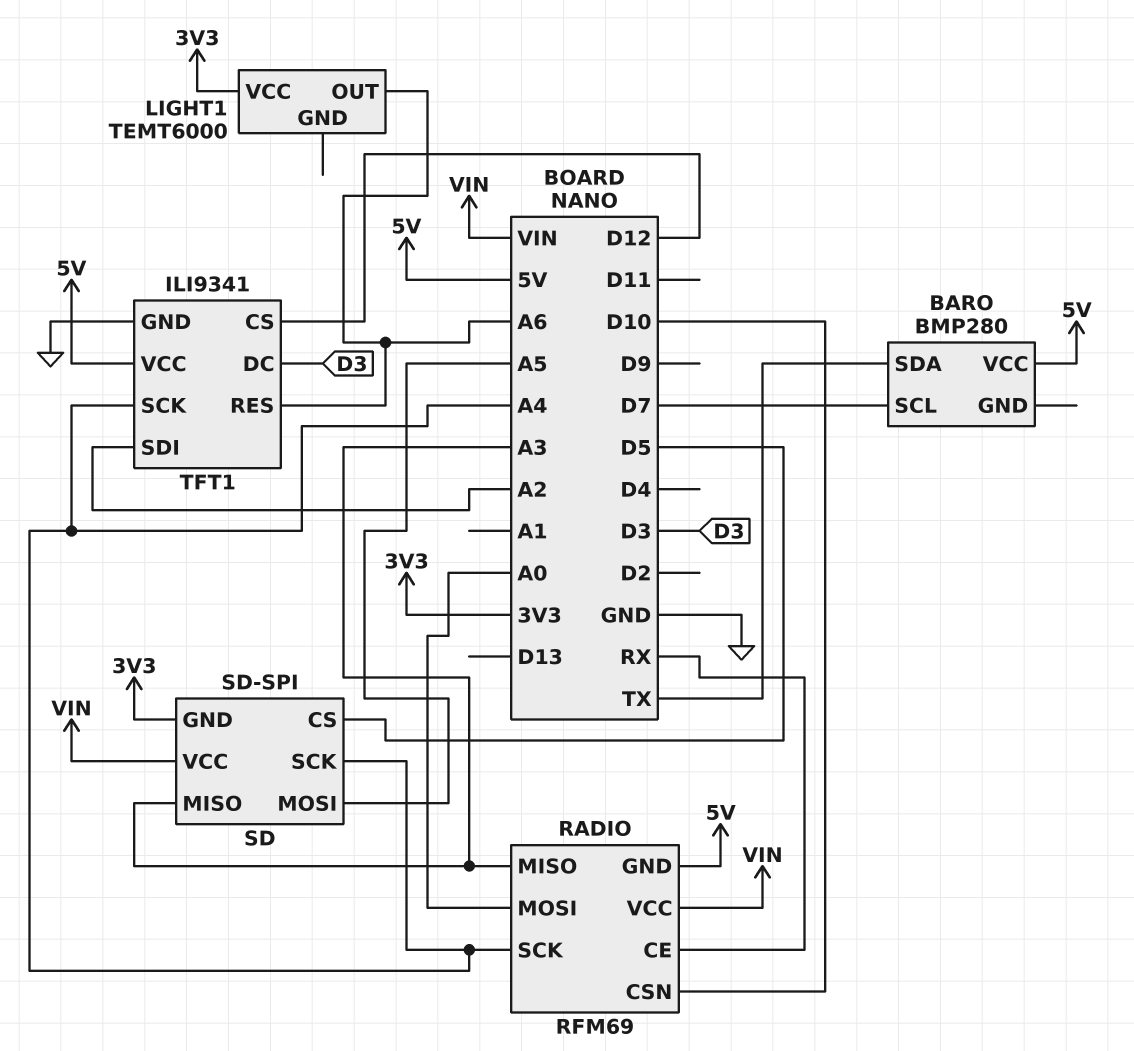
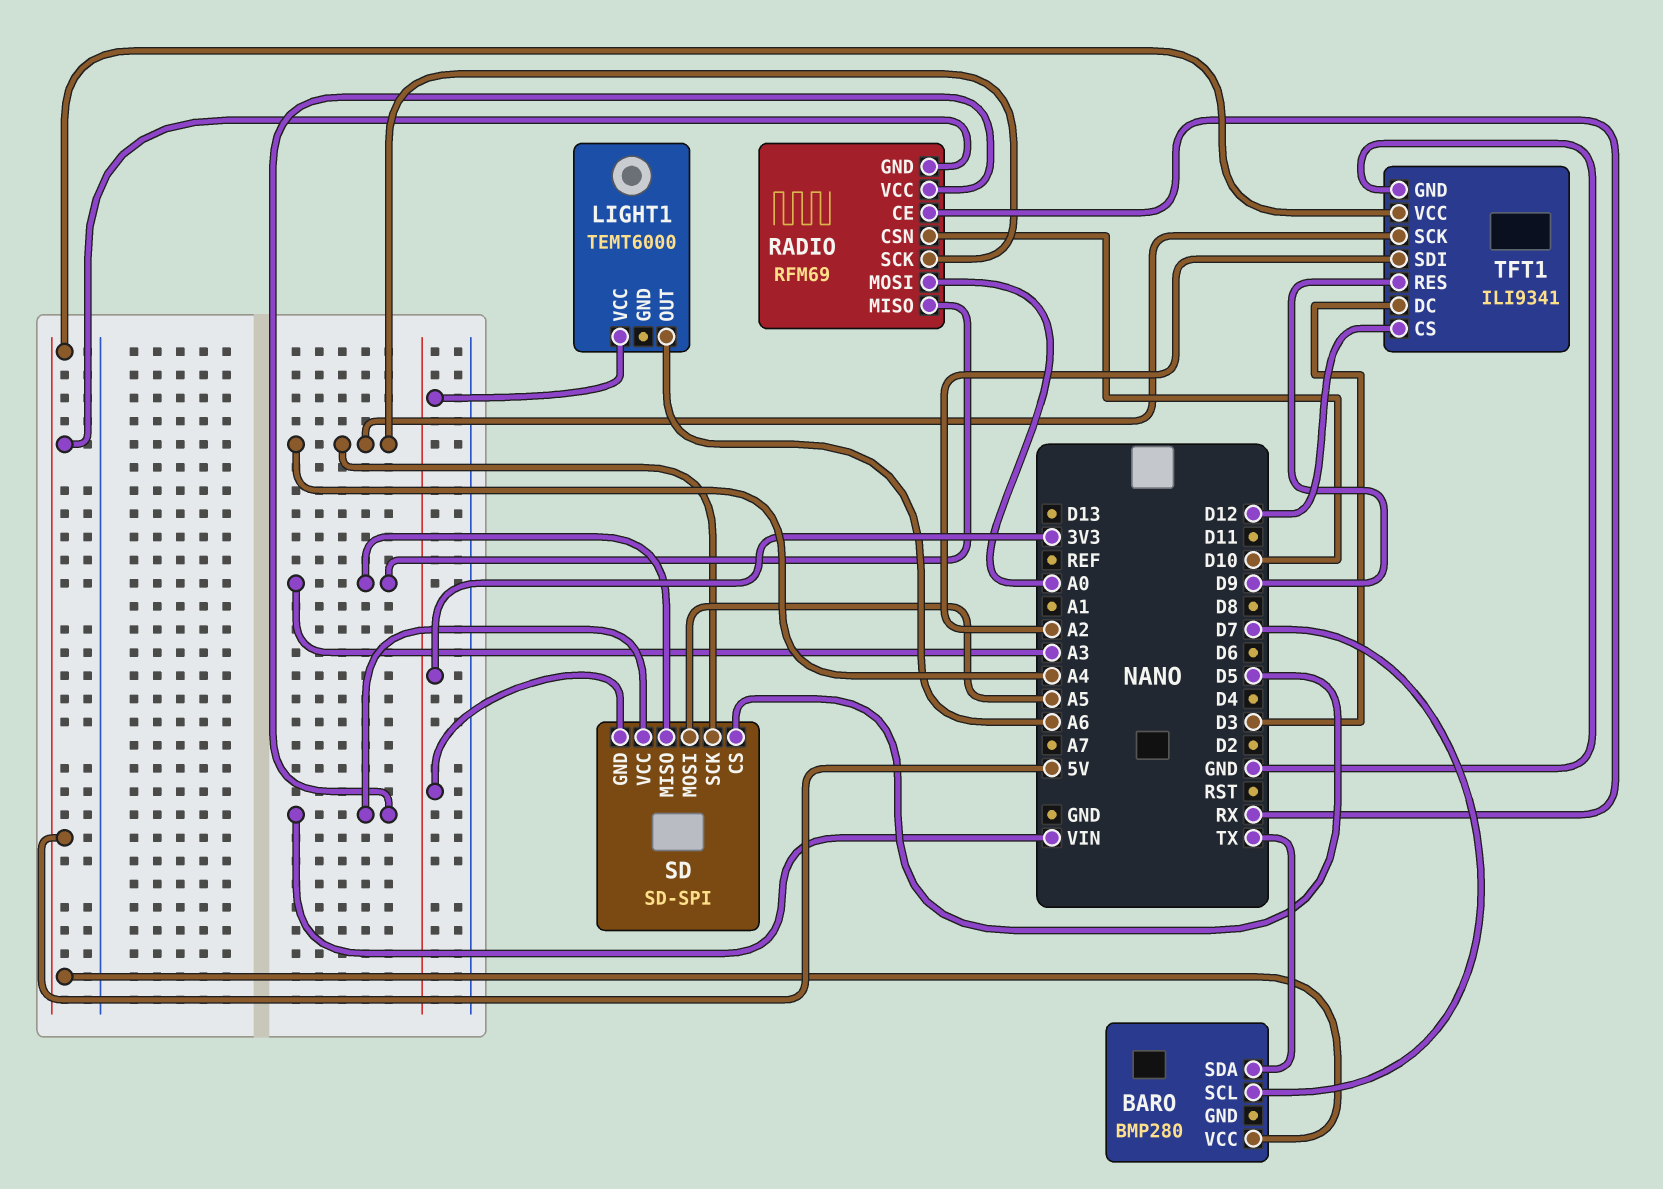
TFT1 pin RES: A6 -> D9

